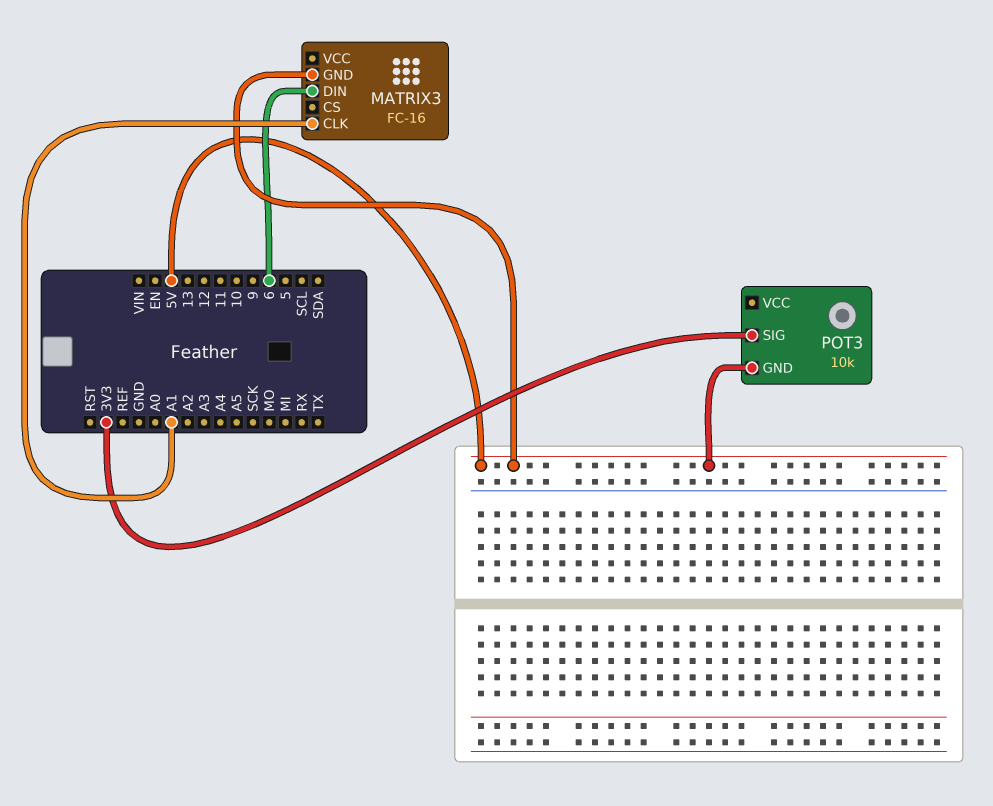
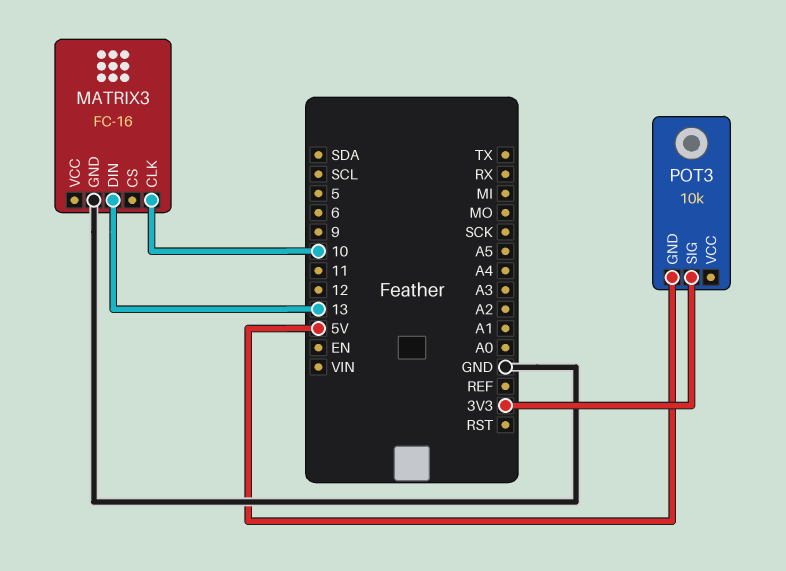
MATRIX3 pin CLK: A1 -> 10
MATRIX3 pin DIN: 6 -> 13
MATRIX3 pin GND: 5V -> GND

